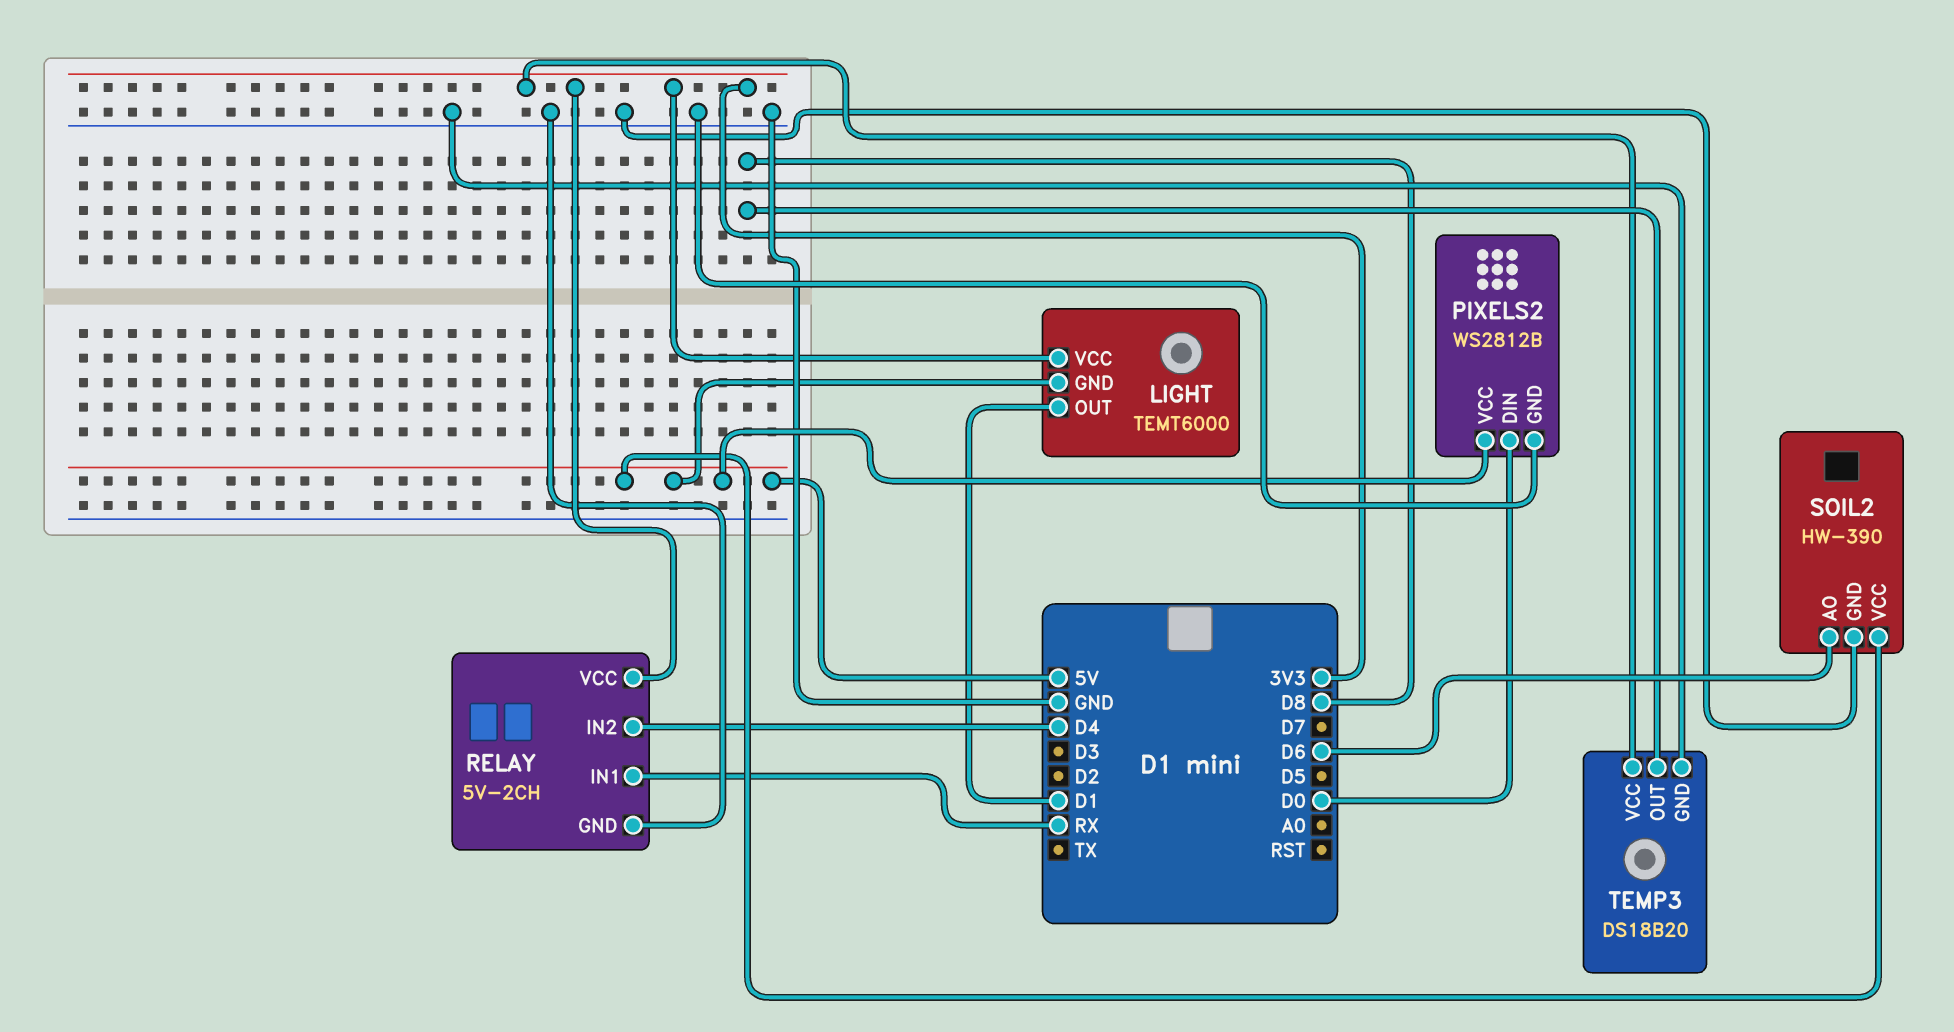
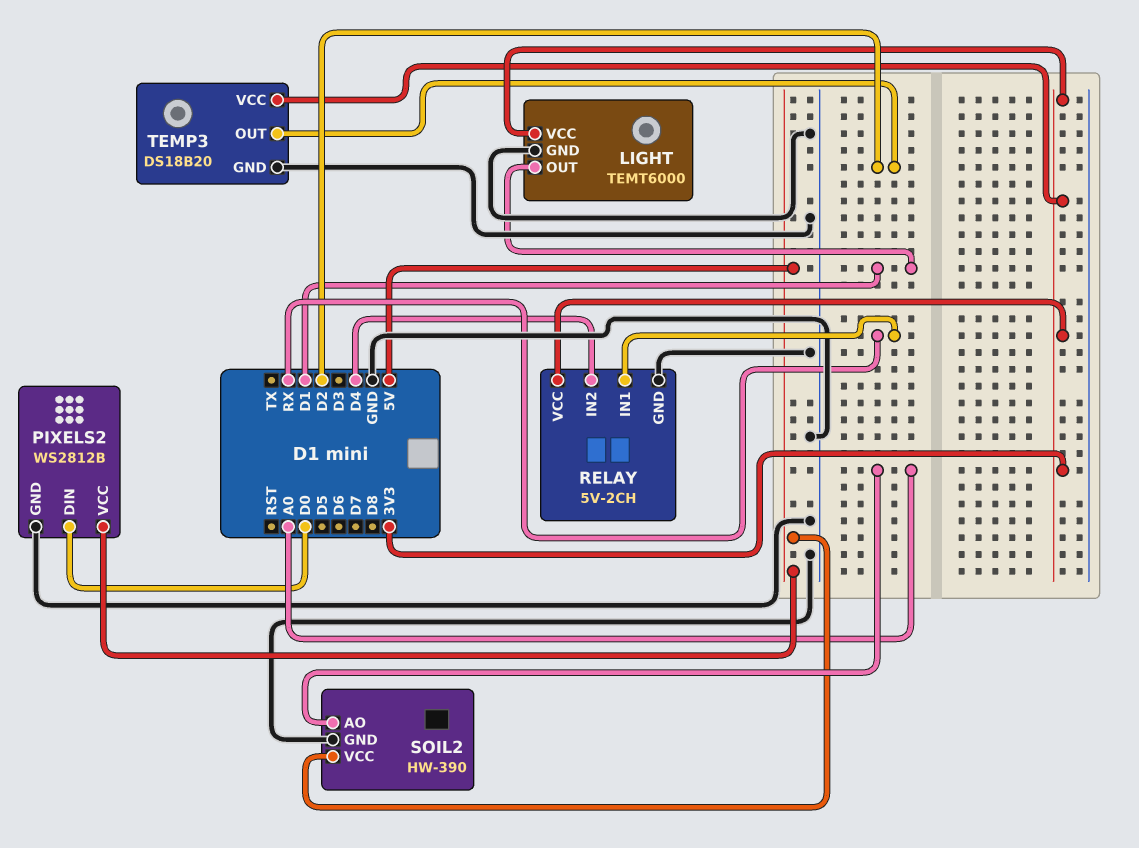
LIGHT pin GND: 5V -> GND
SOIL2 pin AO: D6 -> A0
TEMP3 pin OUT: D8 -> D2

